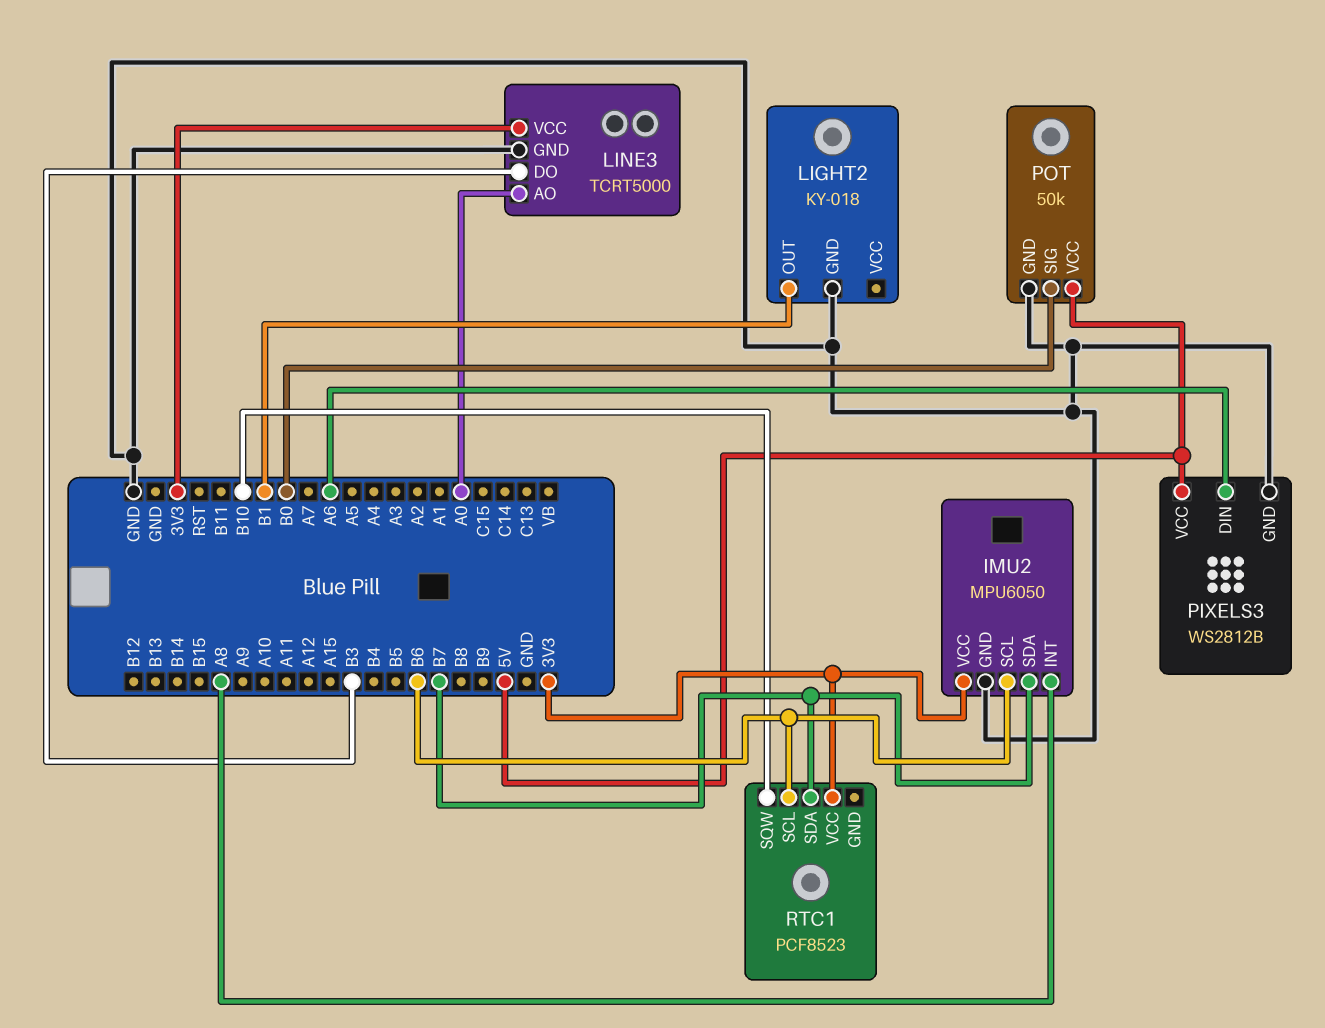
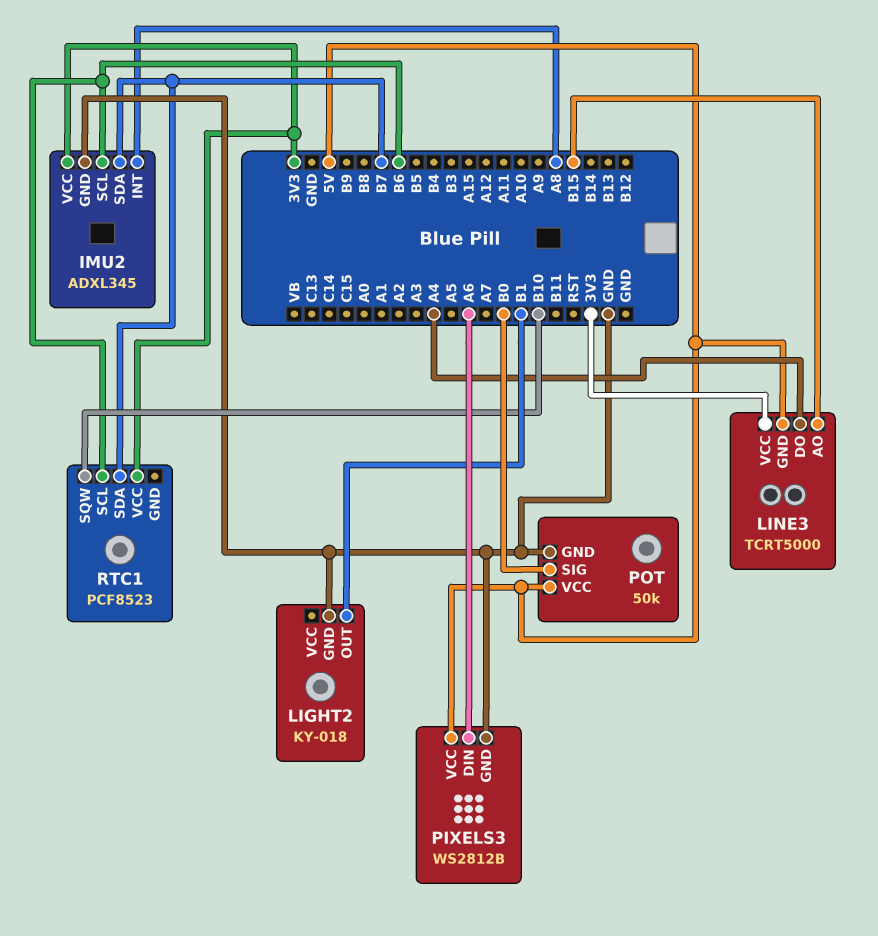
IMU2: MPU6050 -> ADXL345
LINE3 pin AO: A0 -> B15
LINE3 pin DO: B3 -> A4
LINE3 pin GND: GND -> 5V

